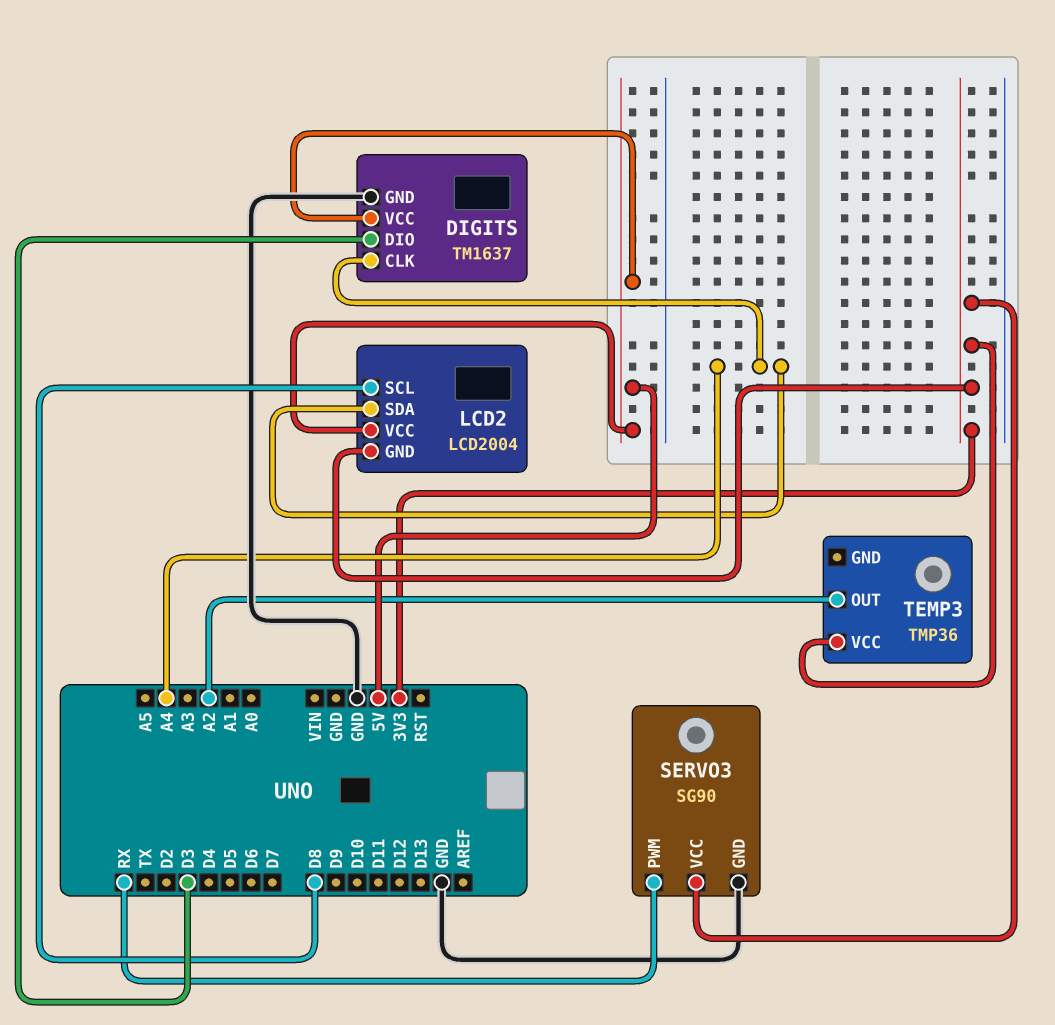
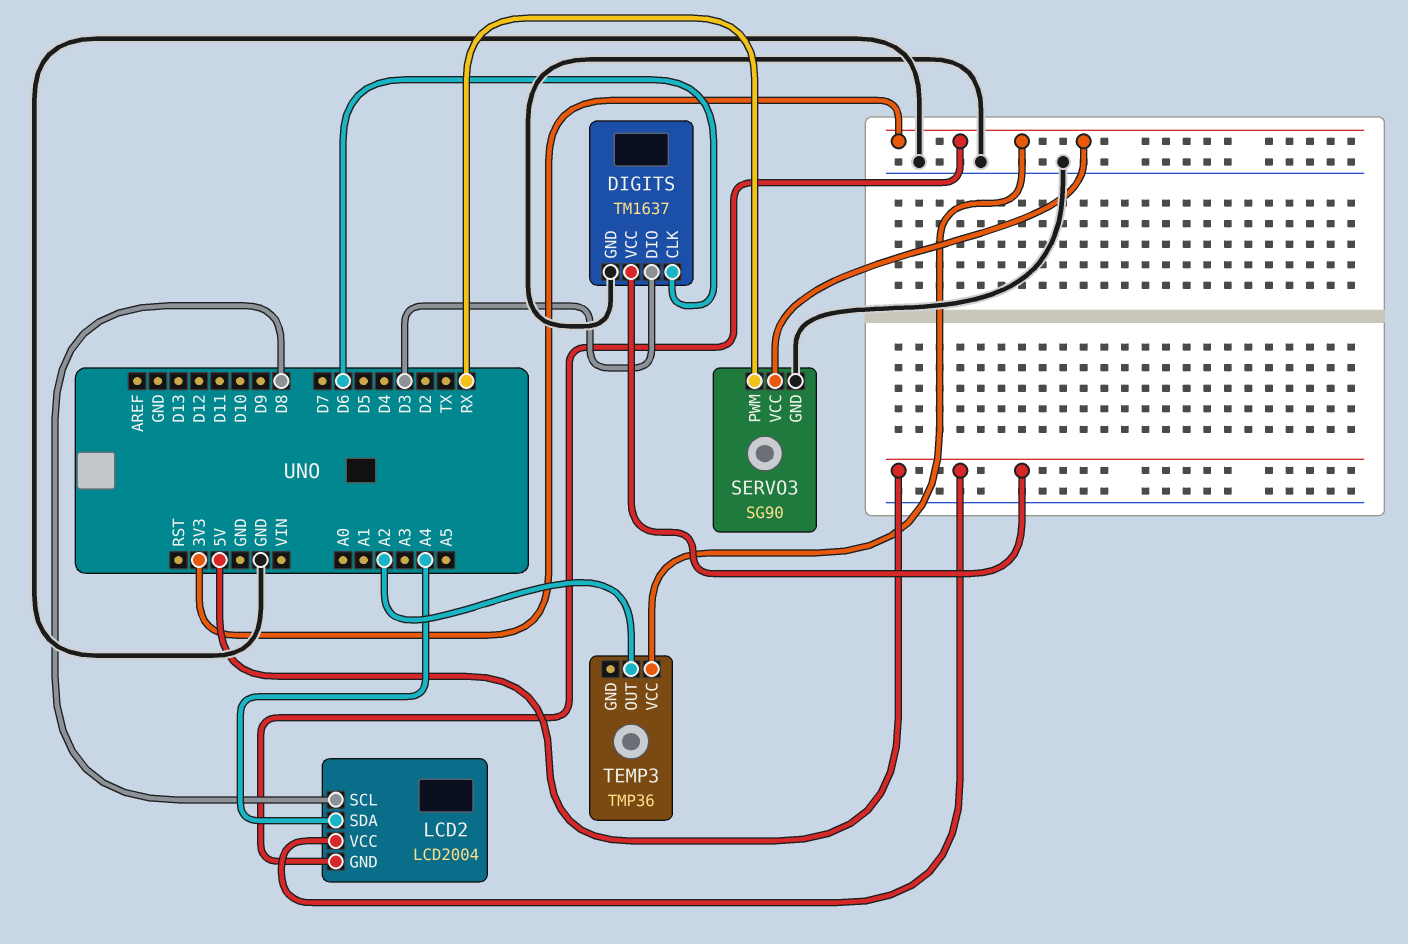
DIGITS pin CLK: A4 -> D6

